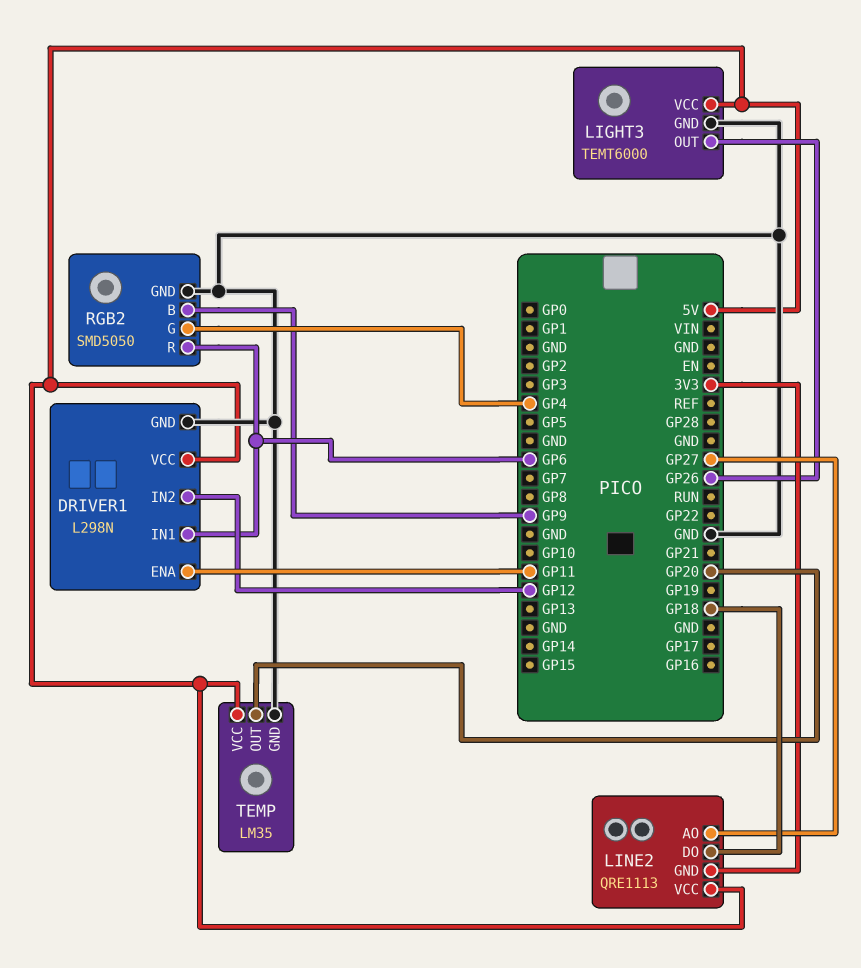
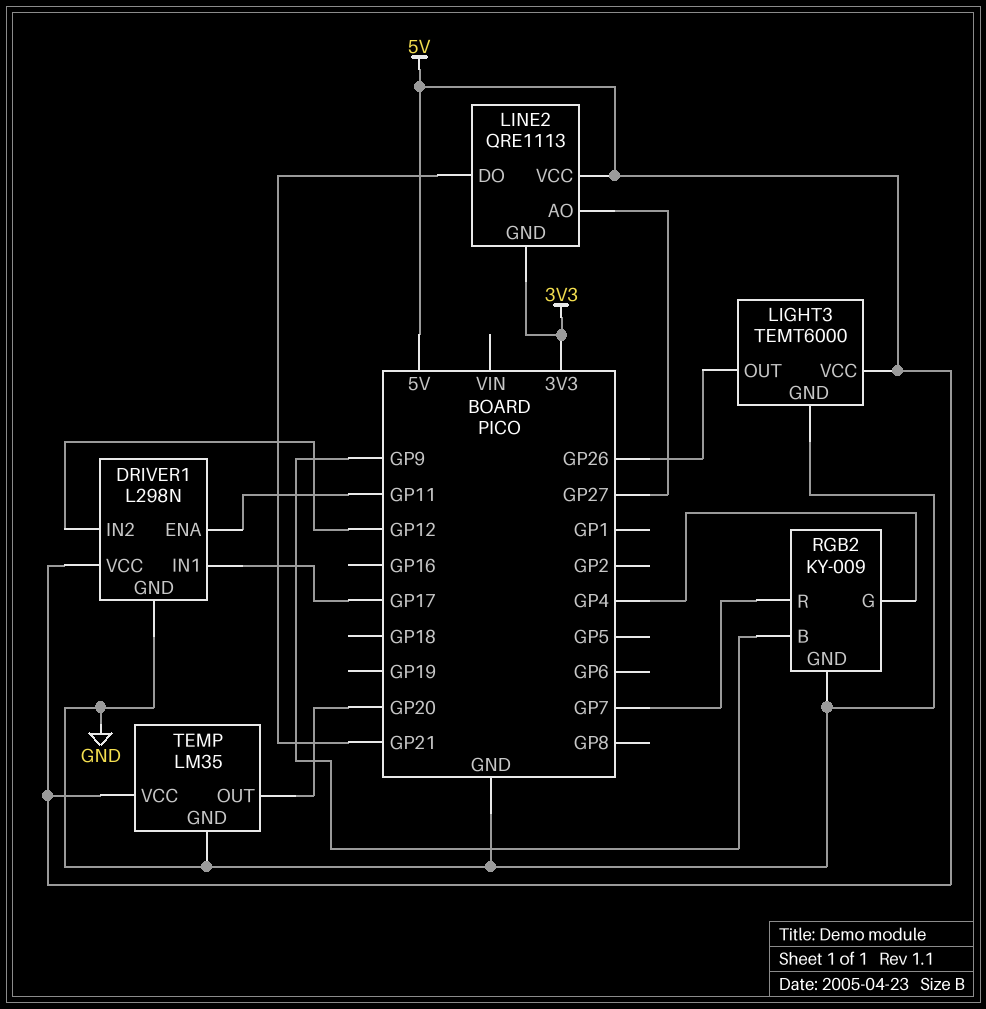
DRIVER1 pin IN1: GP6 -> GP17
LINE2 pin DO: GP18 -> GP21
RGB2: SMD5050 -> KY-009
RGB2 pin R: GP6 -> GP7

